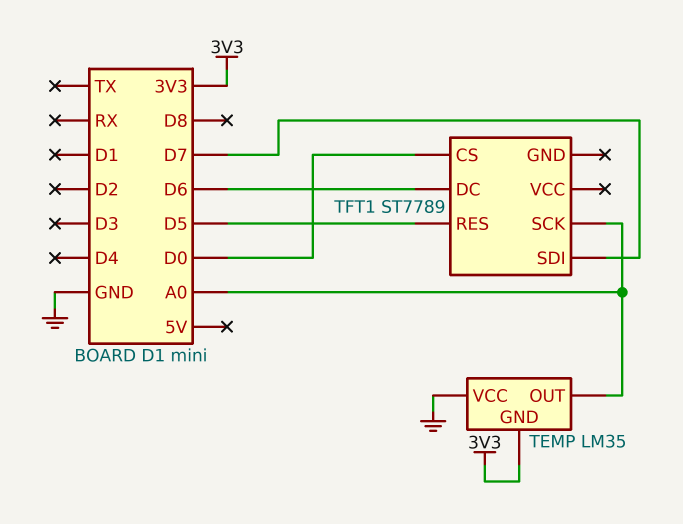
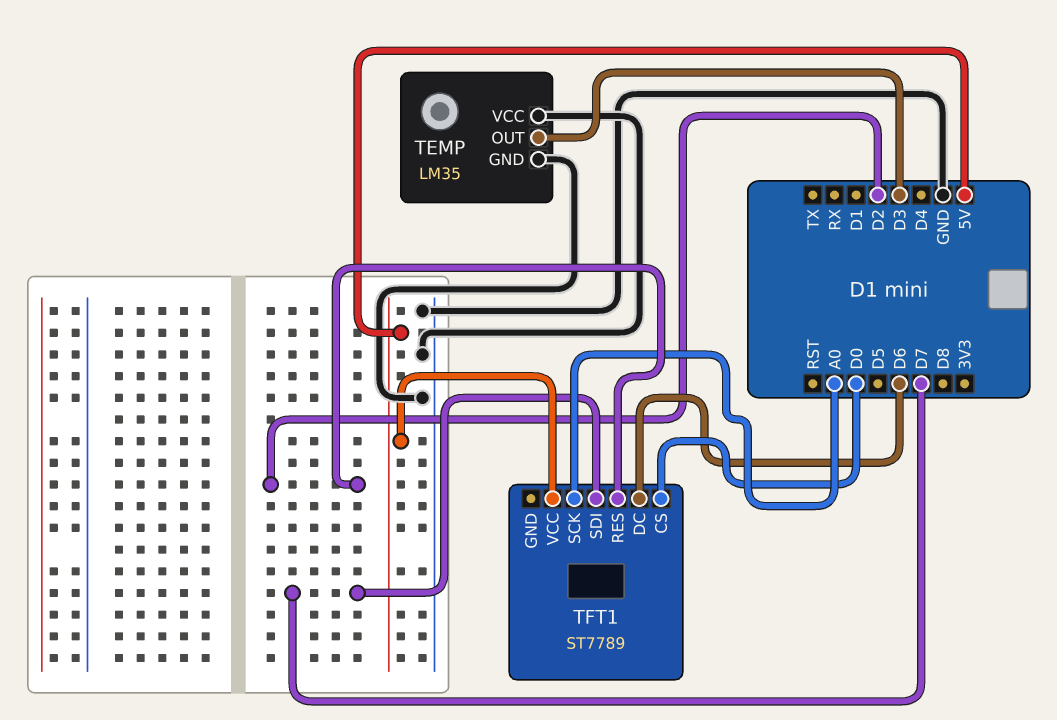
TEMP pin GND: 3V3 -> GND
TEMP pin OUT: A0 -> D3
TFT1 pin RES: D5 -> D2
TFT1 pin VCC: none -> 5V

